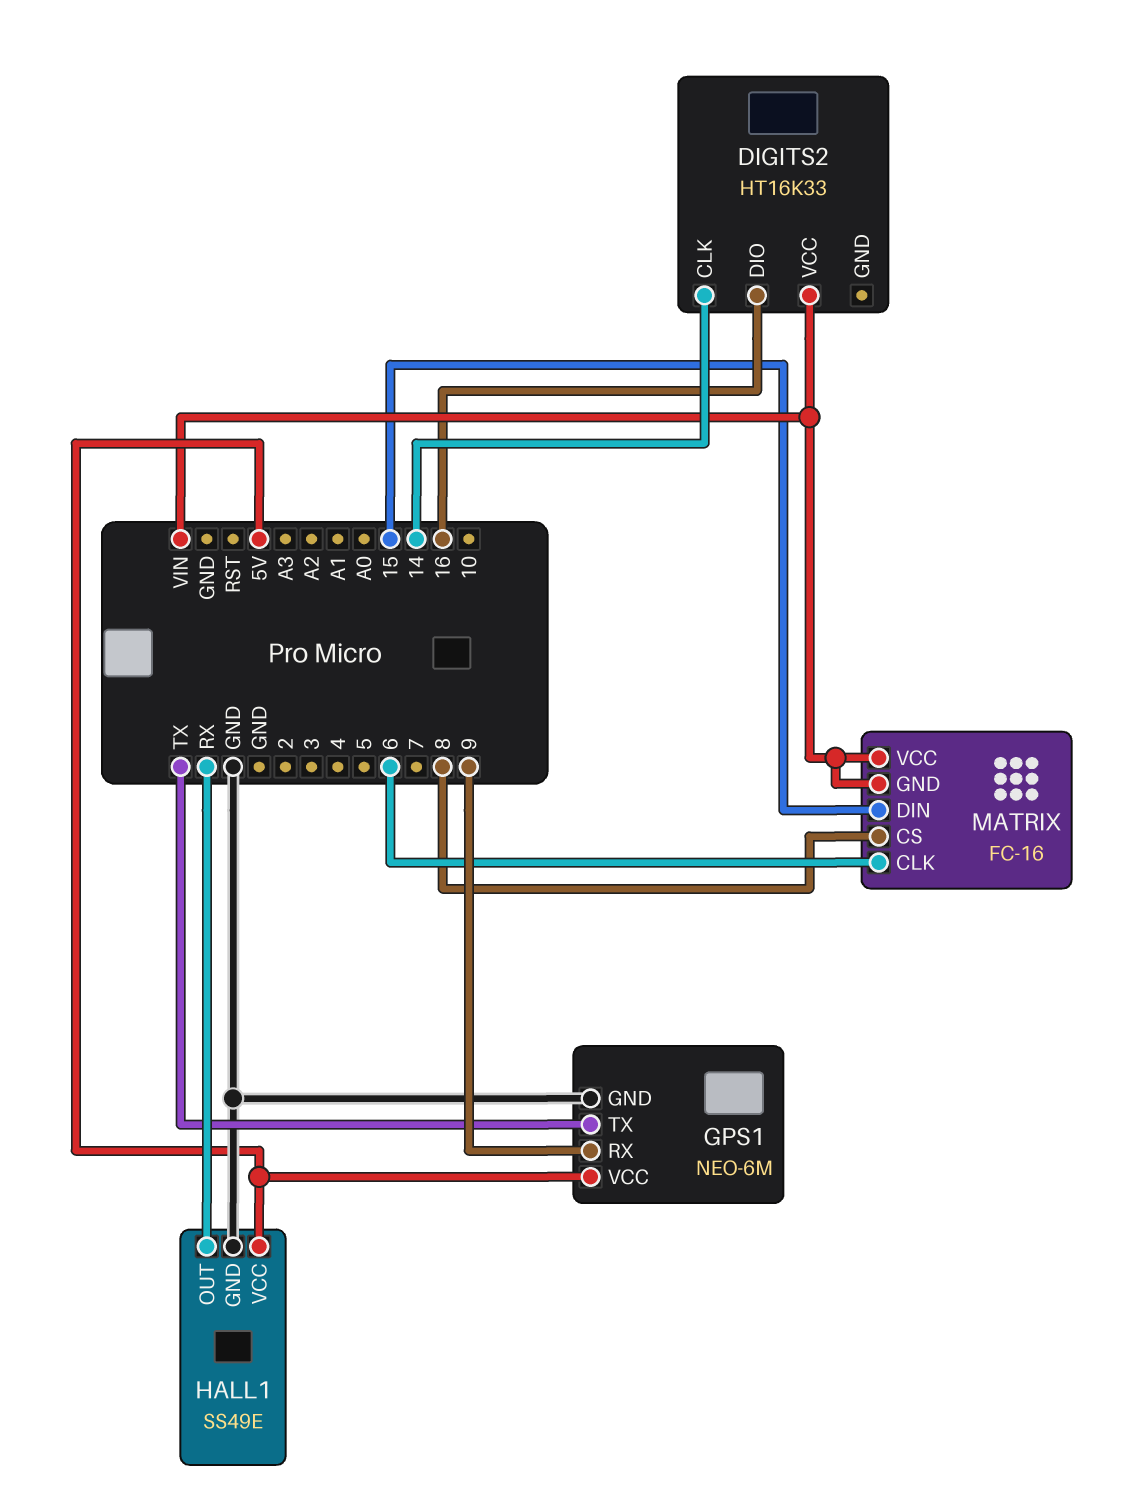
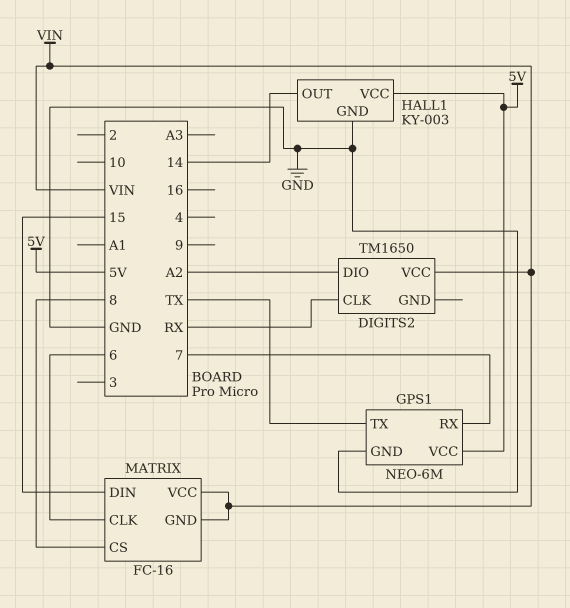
DIGITS2: HT16K33 -> TM1650
DIGITS2 pin CLK: 14 -> RX
DIGITS2 pin DIO: 16 -> A2
GPS1 pin RX: 9 -> 7
HALL1: SS49E -> KY-003
HALL1 pin OUT: RX -> 14

